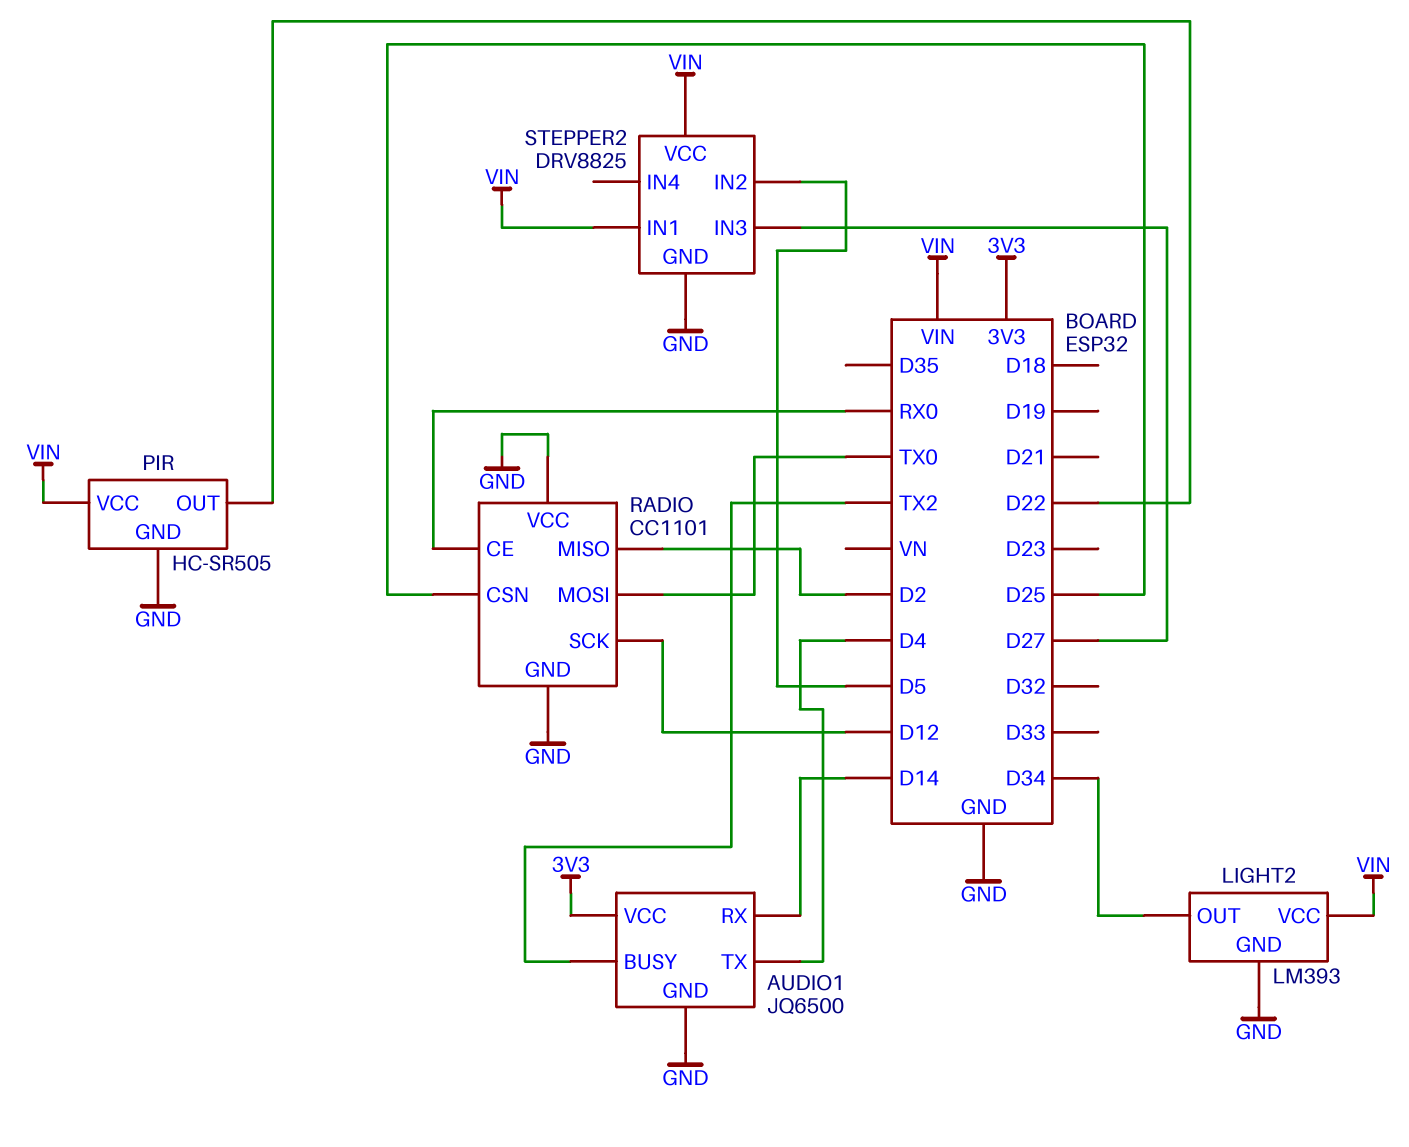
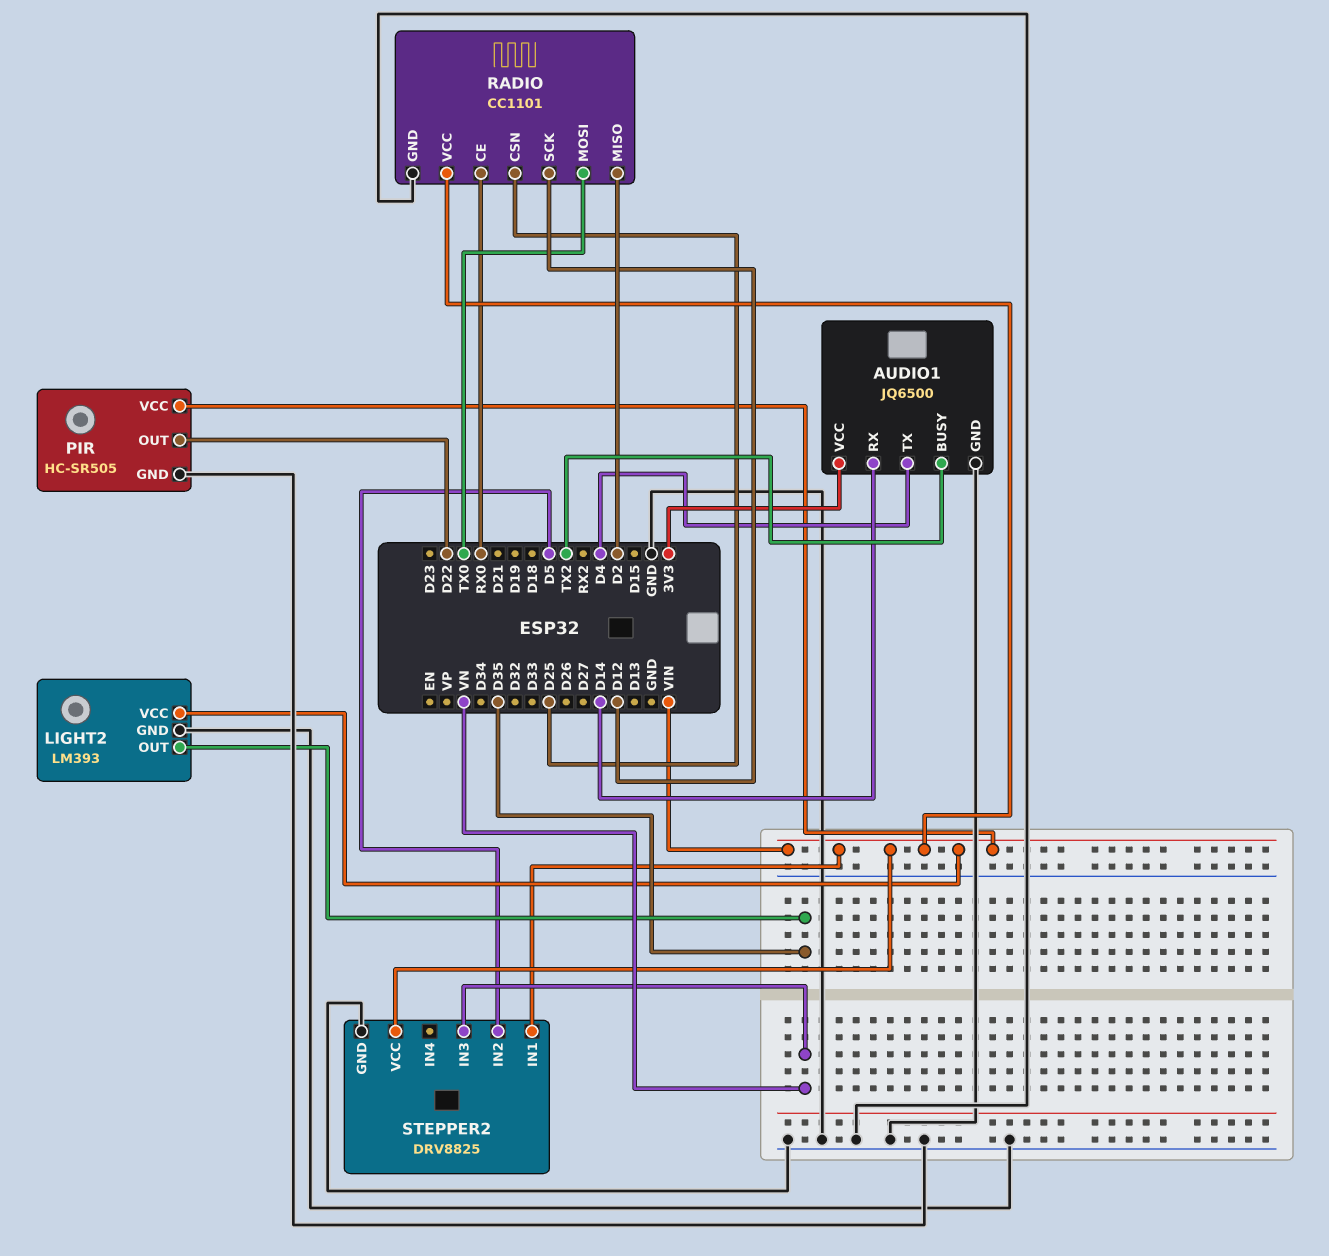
LIGHT2 pin OUT: D34 -> D35
RADIO pin VCC: GND -> VIN
STEPPER2 pin IN3: D27 -> VN

